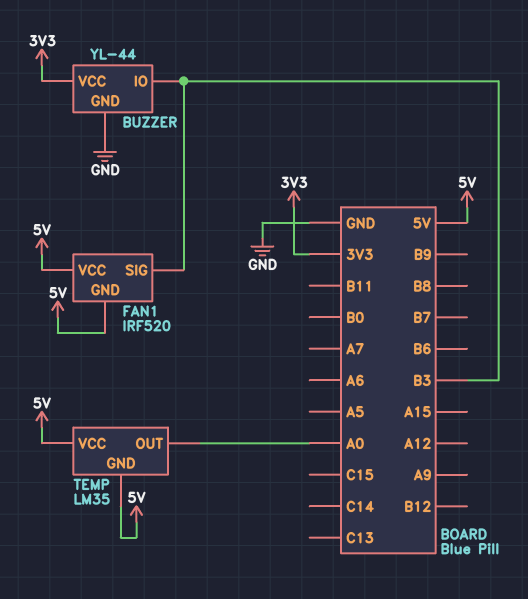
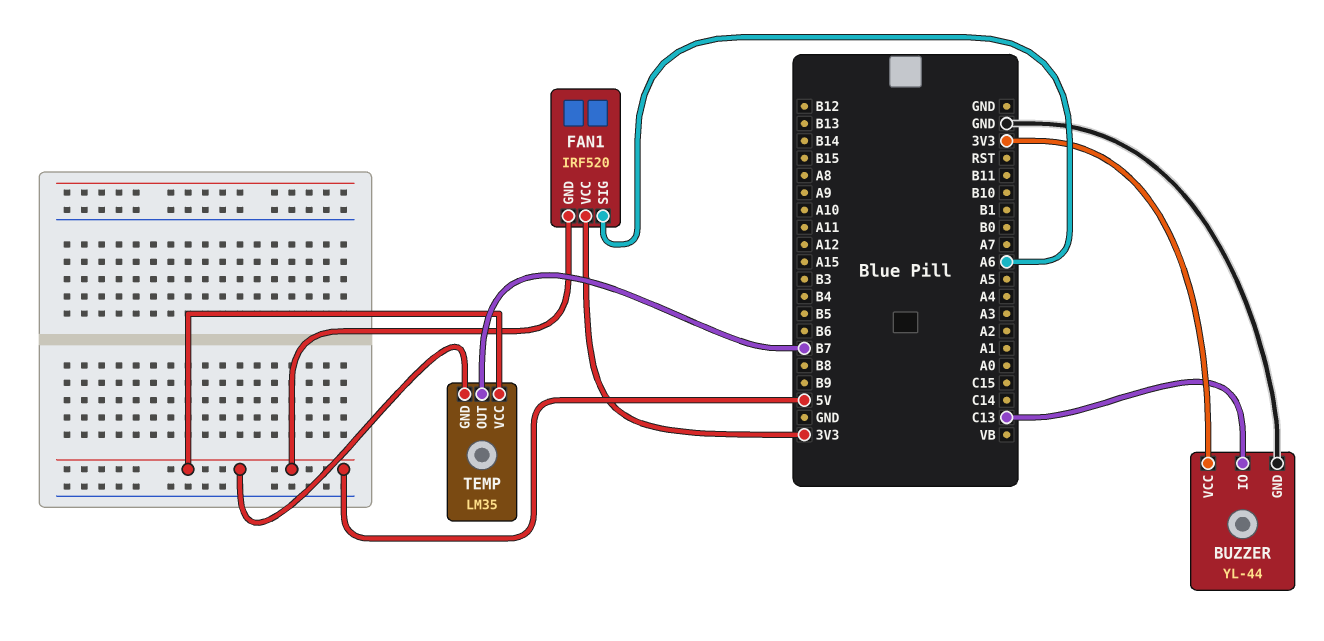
BUZZER pin IO: B3 -> C13
FAN1 pin SIG: B3 -> A6
FAN1 pin VCC: 5V -> 3V3
TEMP pin OUT: A0 -> B7

